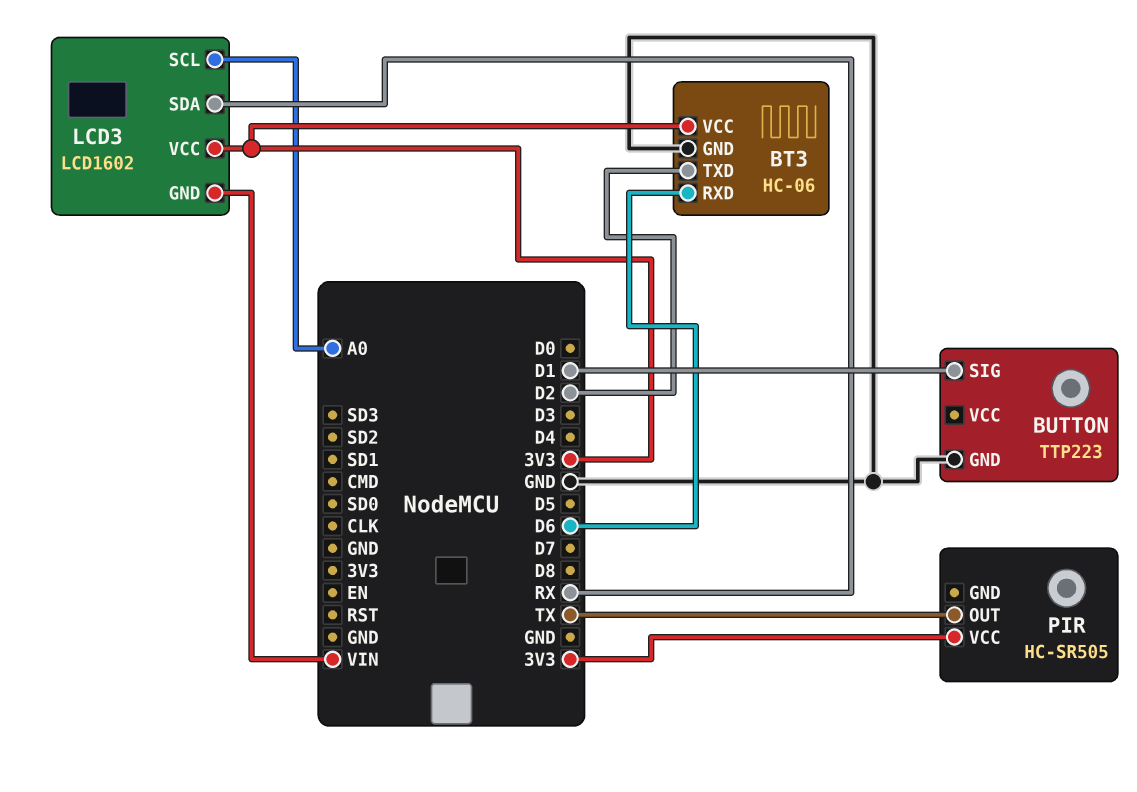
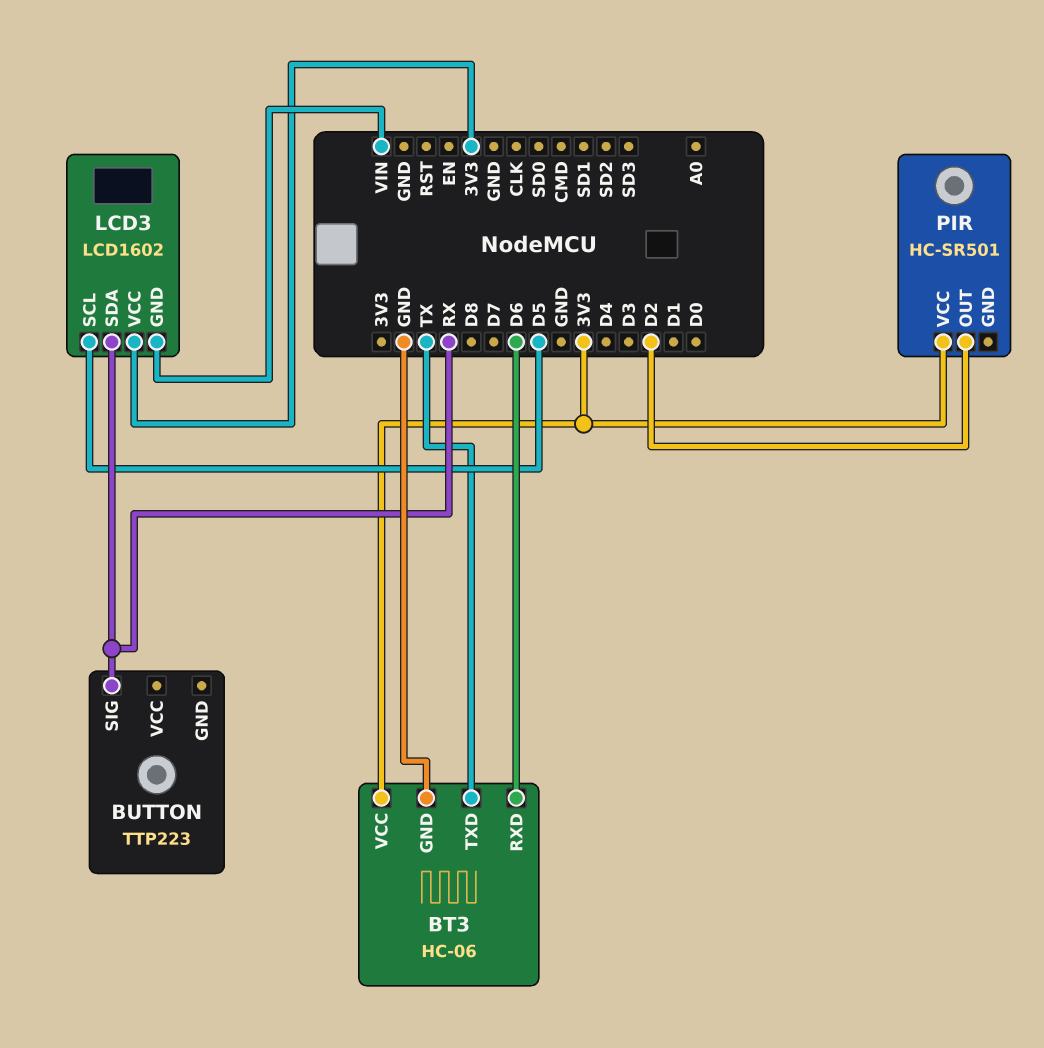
BT3 pin TXD: D2 -> TX
BUTTON pin GND: GND -> none
BUTTON pin SIG: D1 -> RX
LCD3 pin SCL: A0 -> D5
PIR: HC-SR505 -> HC-SR501
PIR pin OUT: TX -> D2

